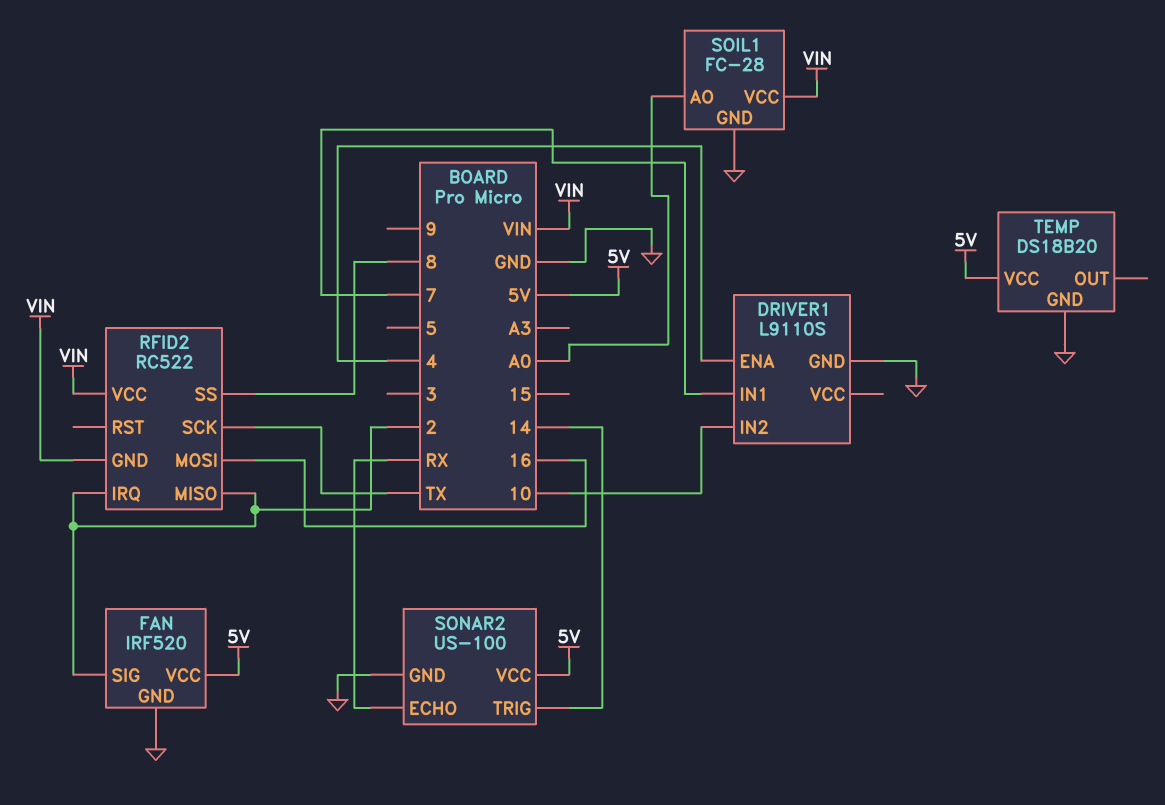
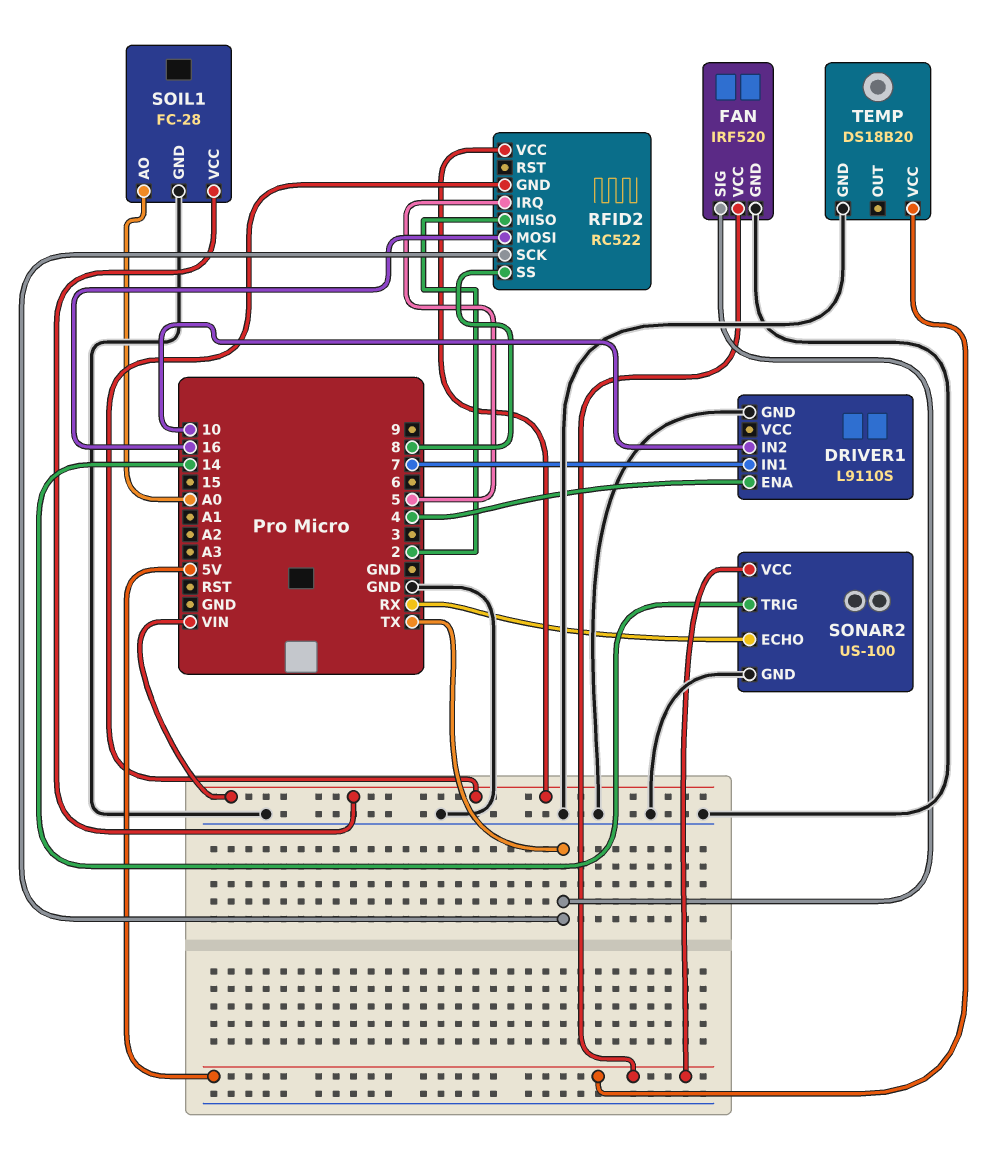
FAN pin SIG: 2 -> TX
RFID2 pin IRQ: 2 -> 5

